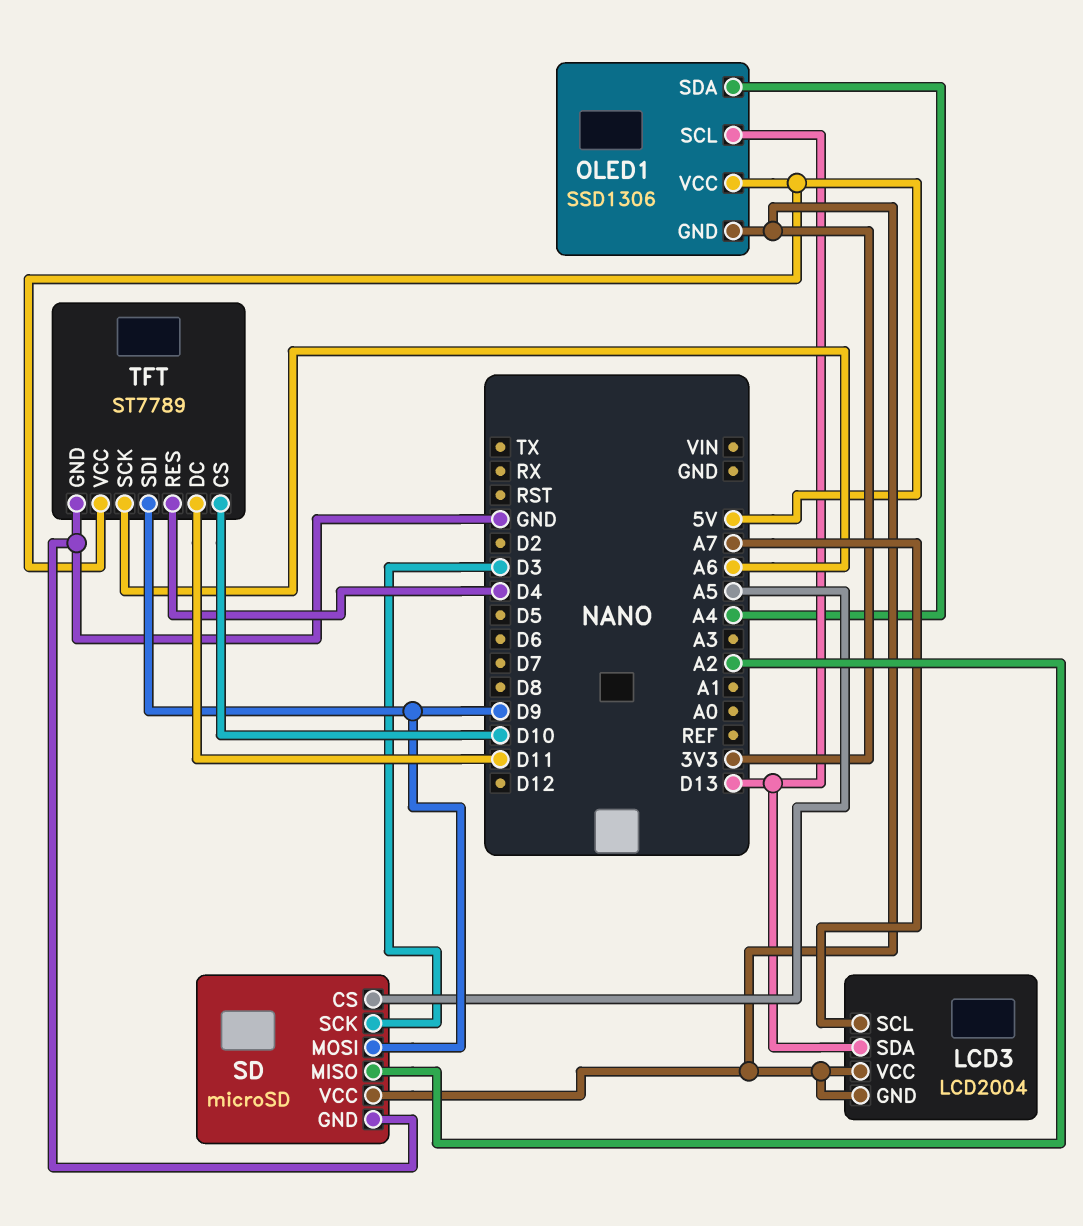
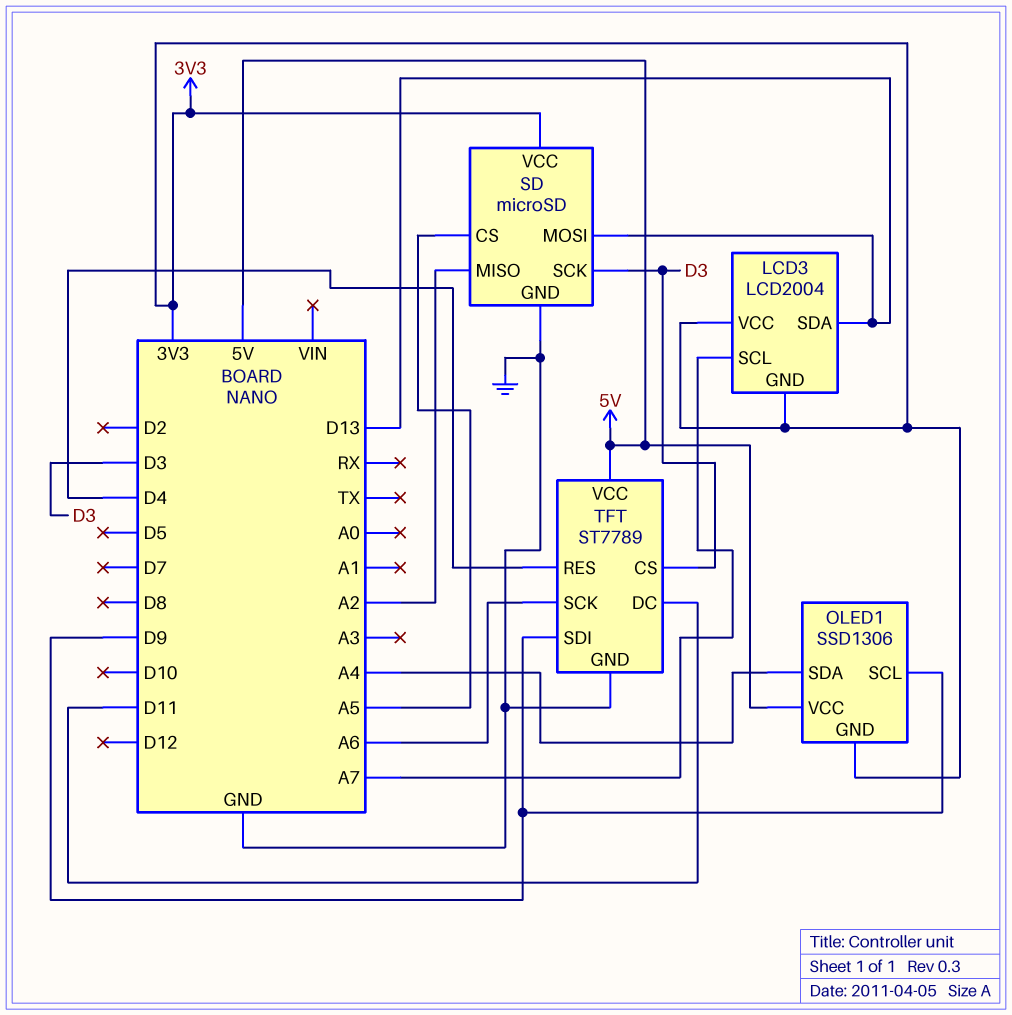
OLED1 pin SCL: D13 -> D9
SD pin MOSI: D9 -> D13
TFT pin CS: D10 -> D3

